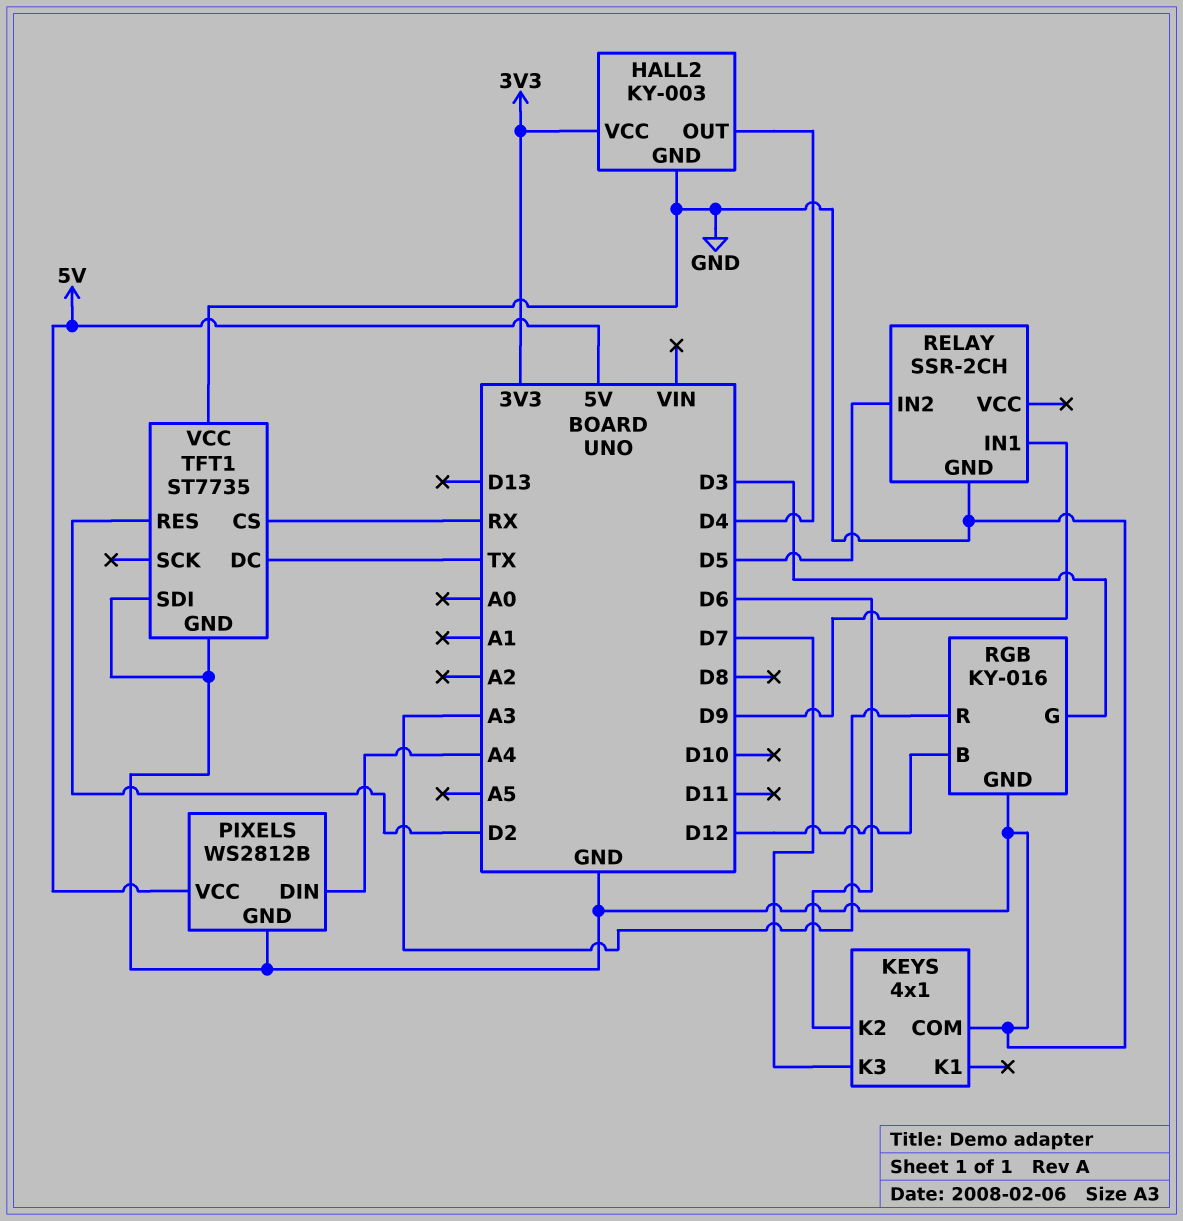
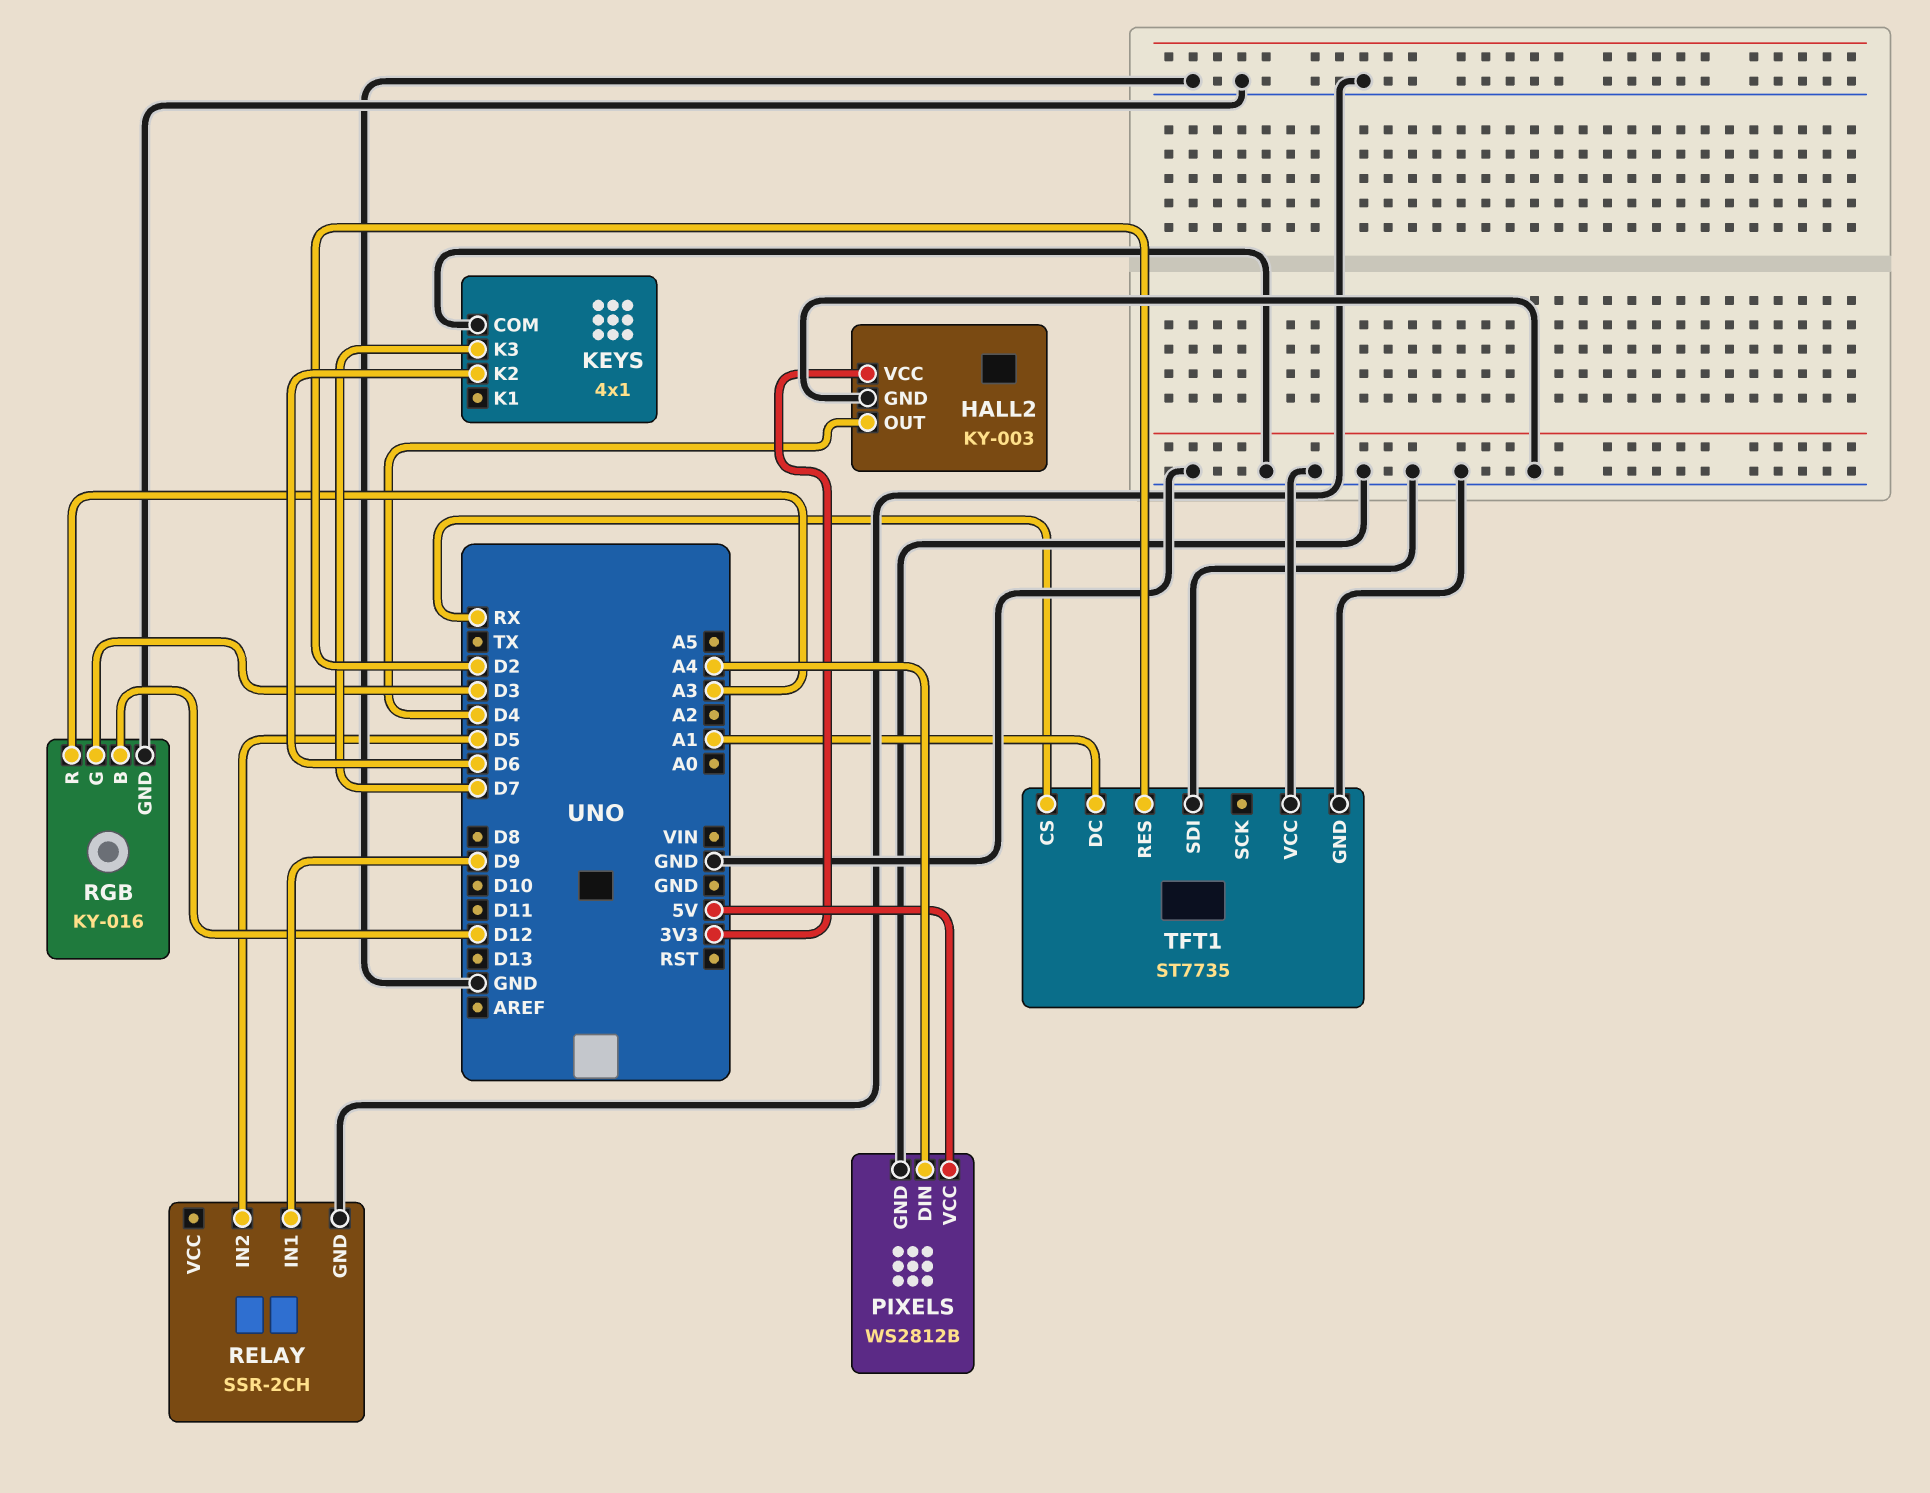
TFT1 pin DC: TX -> A1

